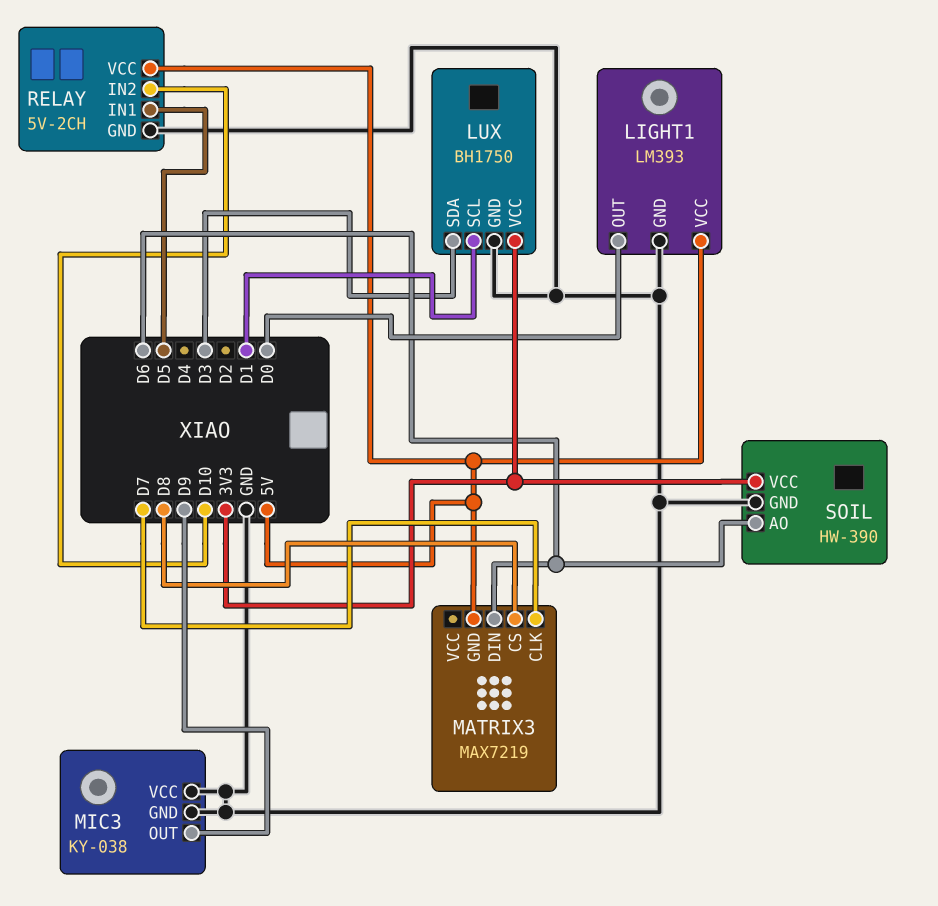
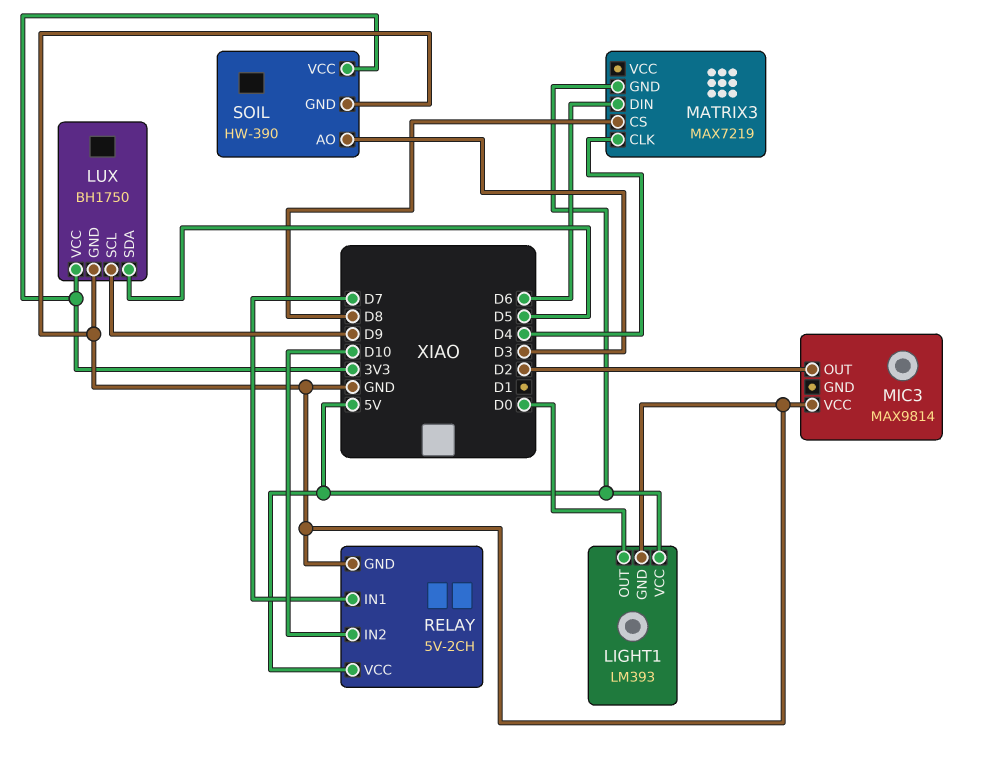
LUX pin SCL: D1 -> D9
LUX pin SDA: D3 -> D5
MATRIX3 pin CLK: D7 -> D4
MIC3: KY-038 -> MAX9814
MIC3 pin GND: GND -> none
MIC3 pin OUT: D9 -> D2
RELAY pin IN1: D5 -> D7
SOIL pin AO: D6 -> D3

